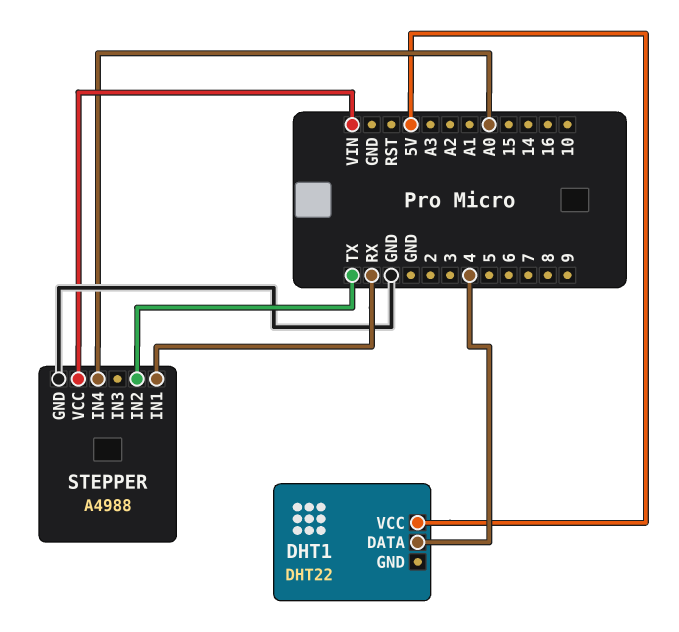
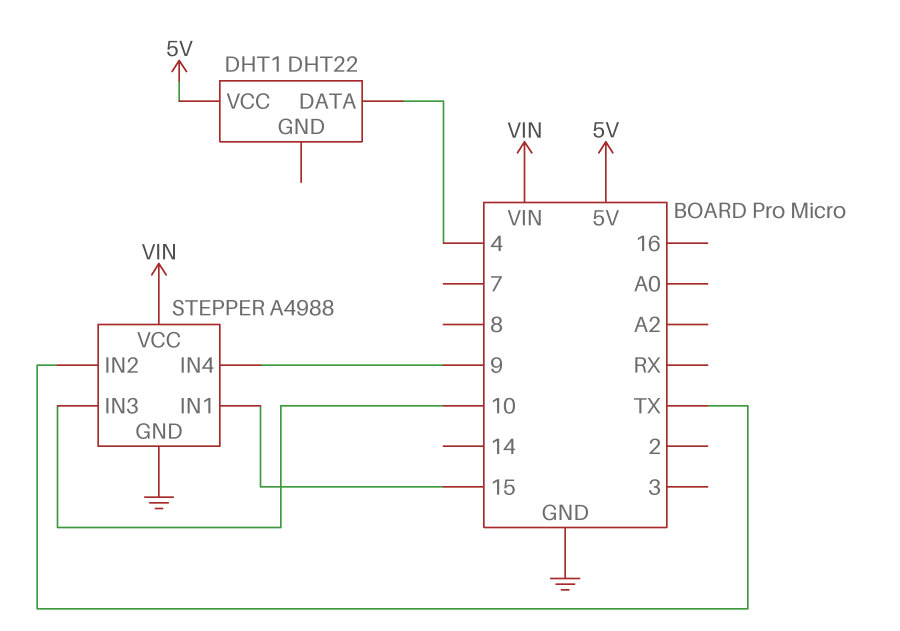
STEPPER pin IN1: RX -> 15
STEPPER pin IN3: none -> 10
STEPPER pin IN4: A0 -> 9

